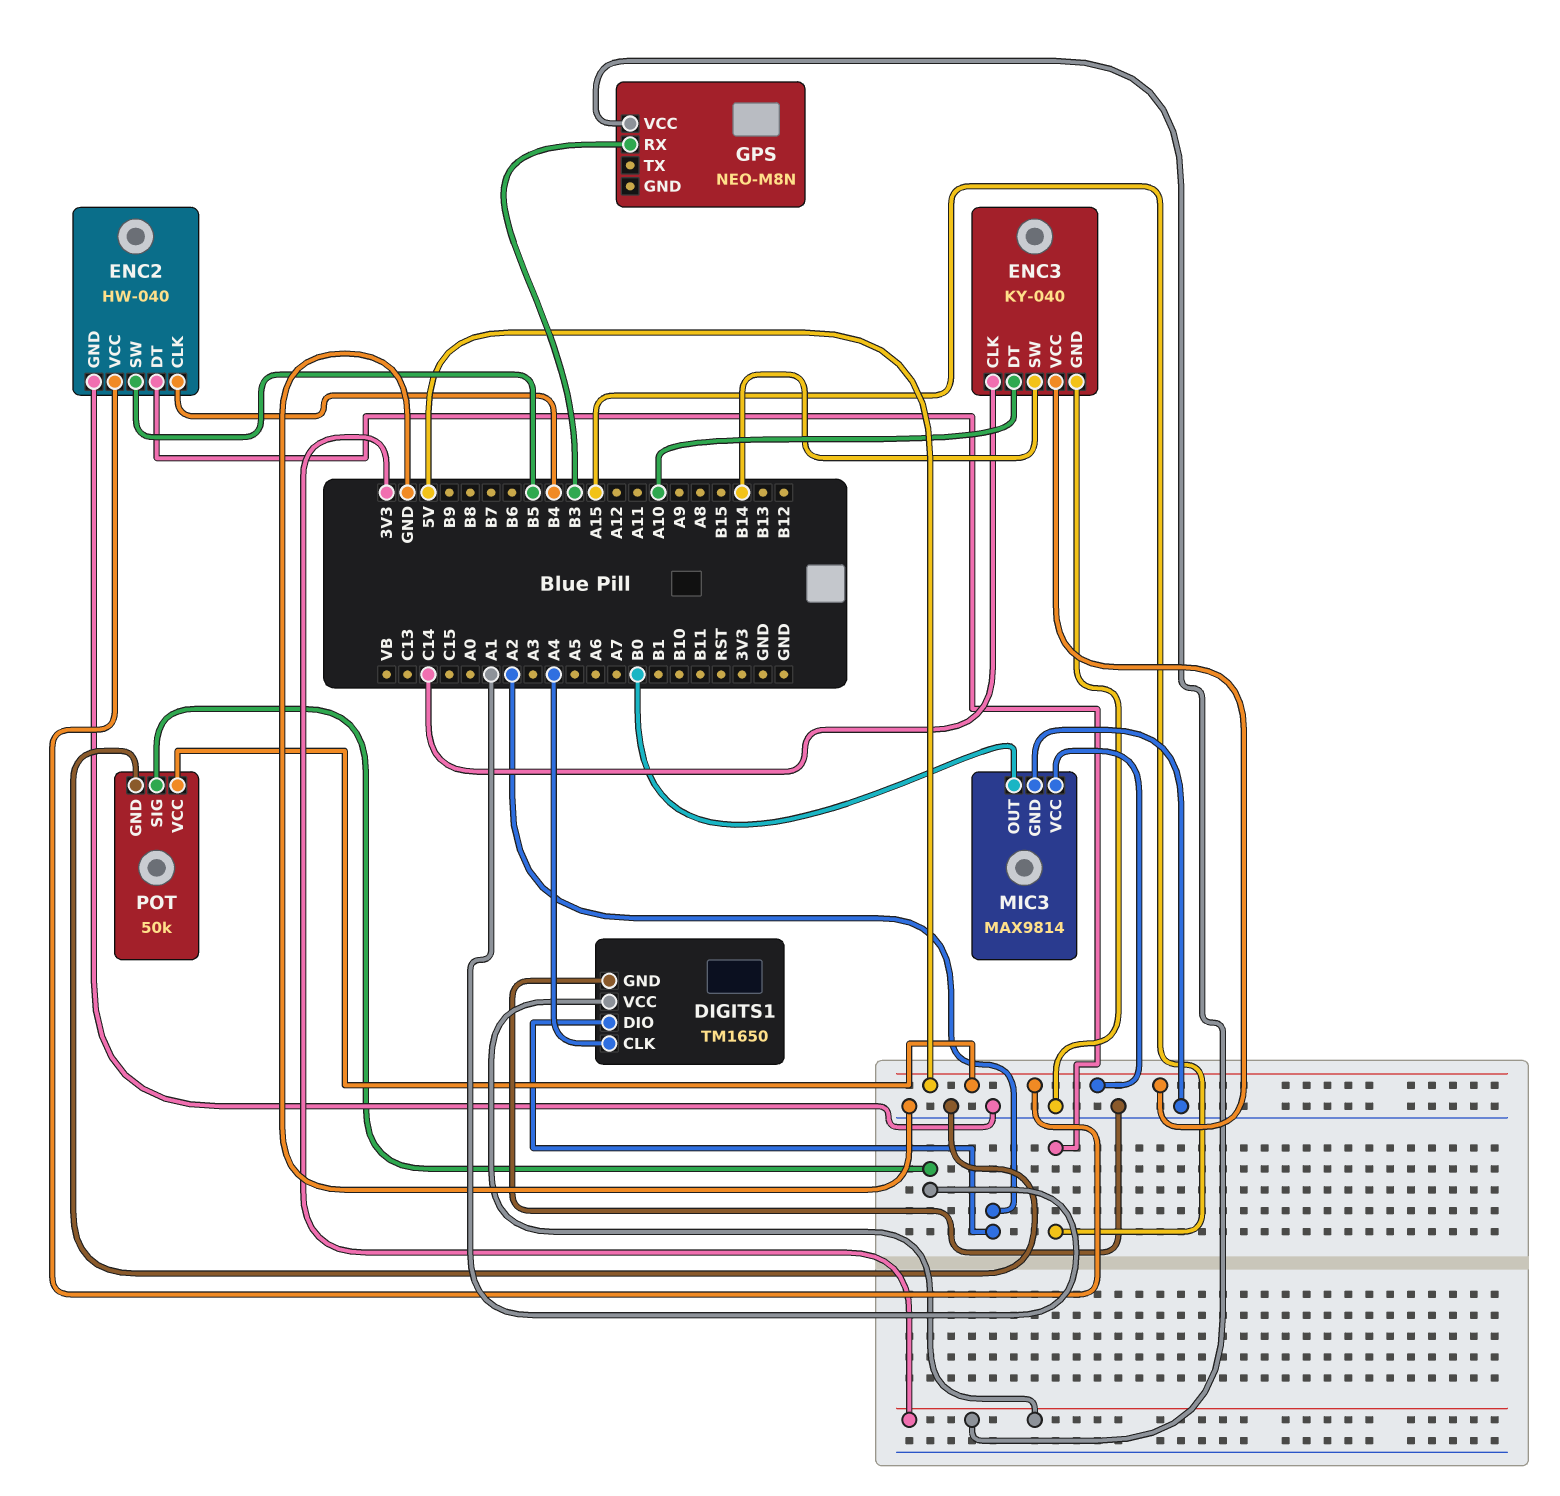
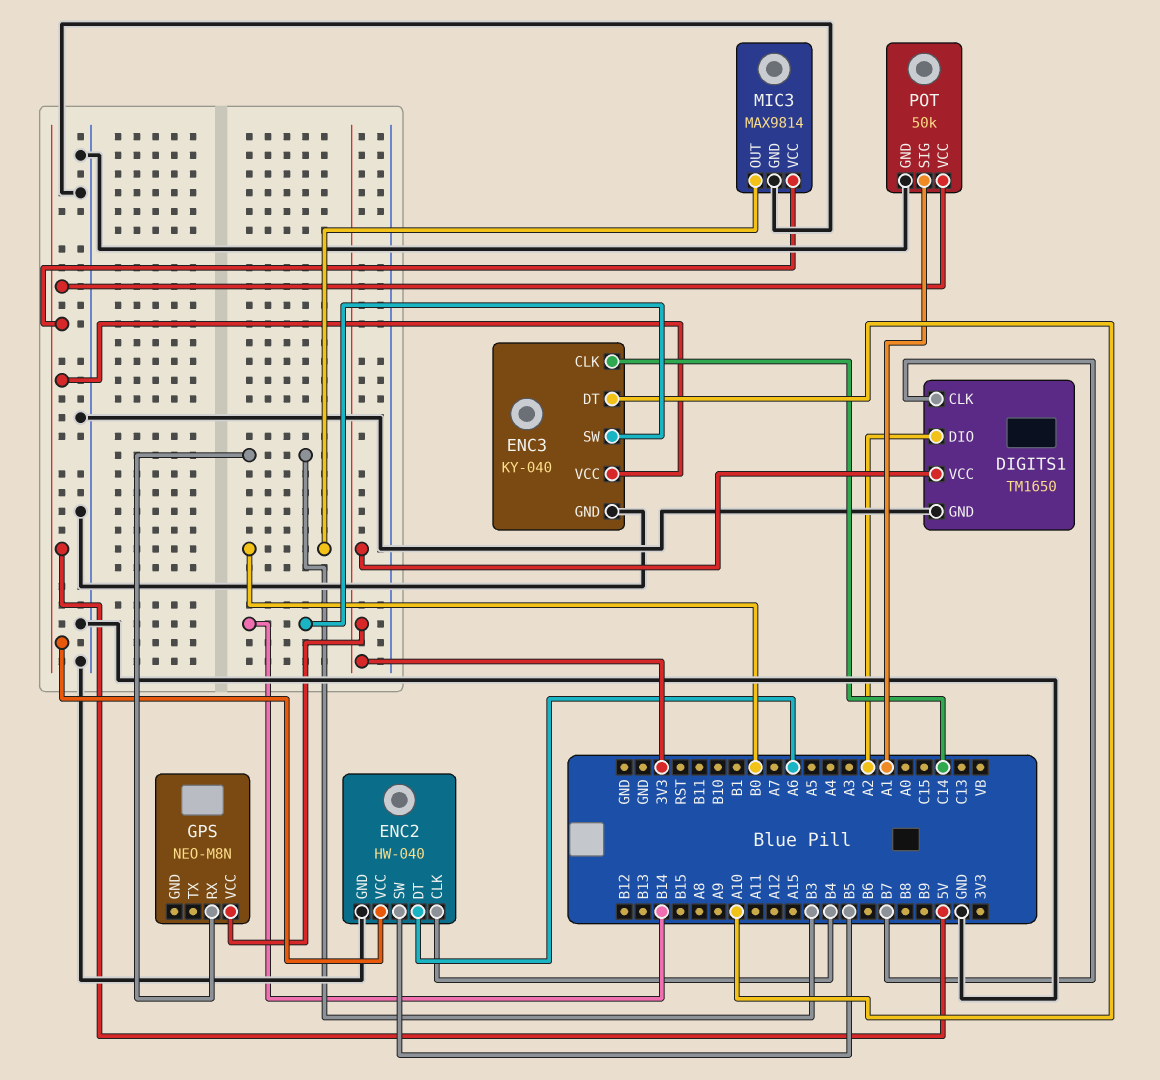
DIGITS1 pin CLK: A4 -> B7
ENC2 pin DT: A15 -> A6

